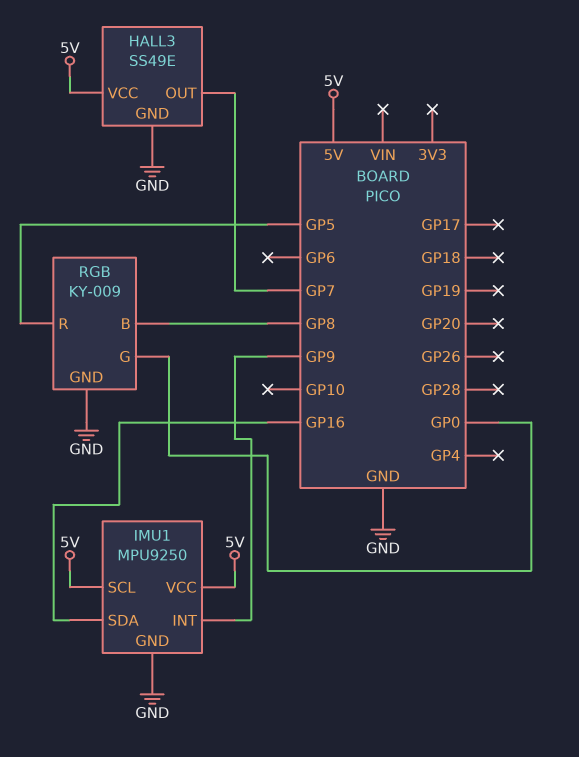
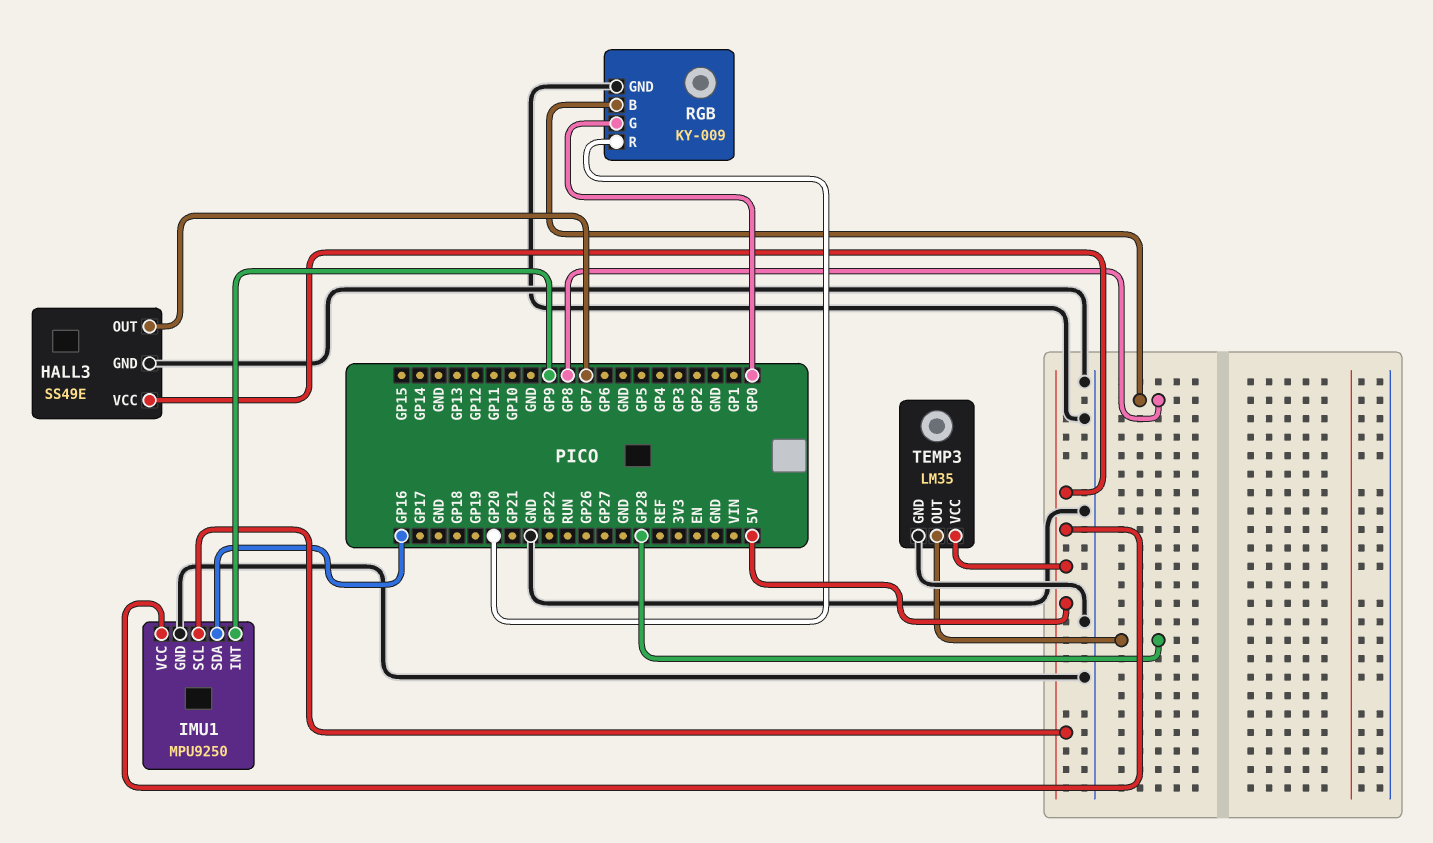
RGB pin R: GP5 -> GP20
TEMP3: none -> LM35
TEMP3 pin GND: none -> GND
TEMP3 pin OUT: none -> GP28
TEMP3 pin VCC: none -> 5V

